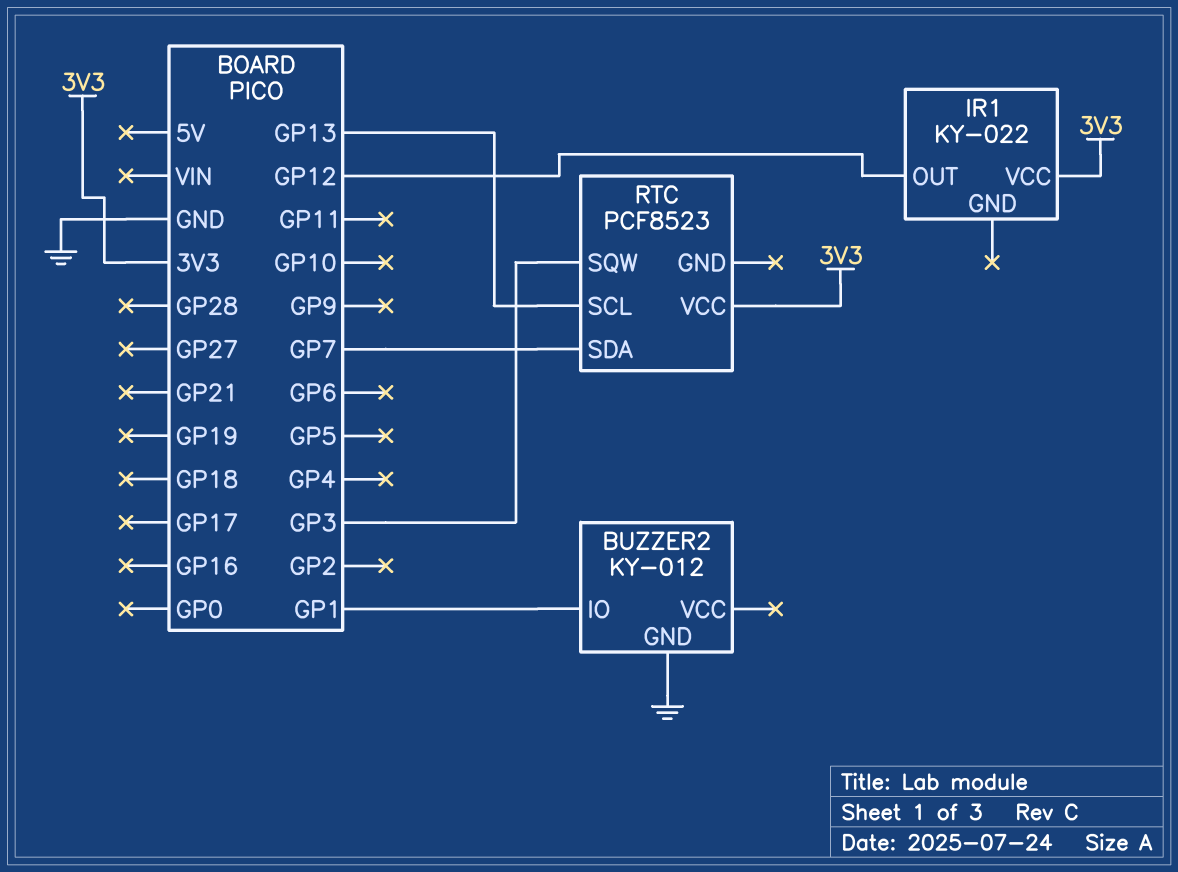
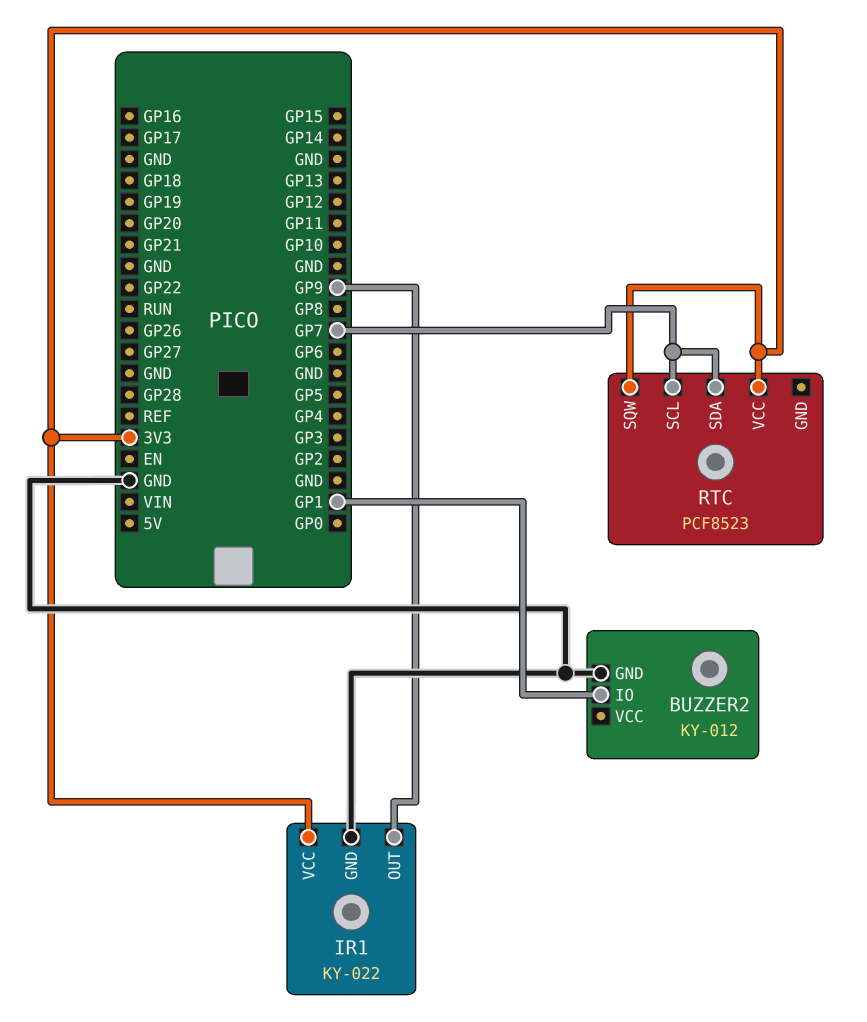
IR1 pin GND: none -> GND
IR1 pin OUT: GP12 -> GP9
RTC pin SCL: GP13 -> GP7
RTC pin SQW: GP3 -> 3V3

